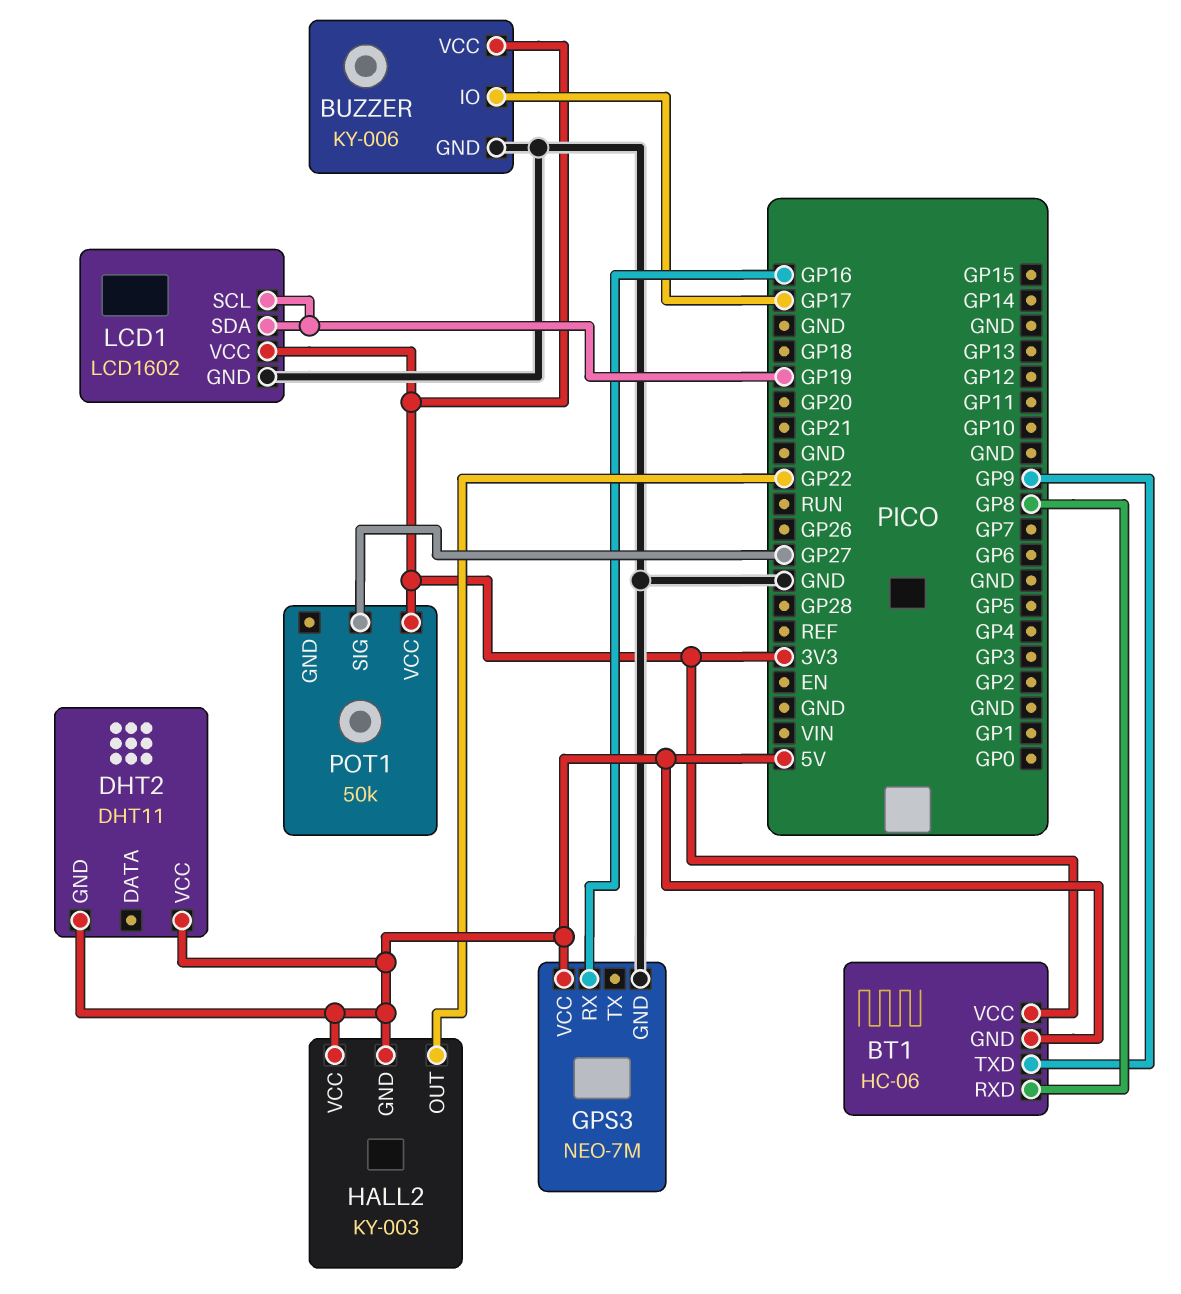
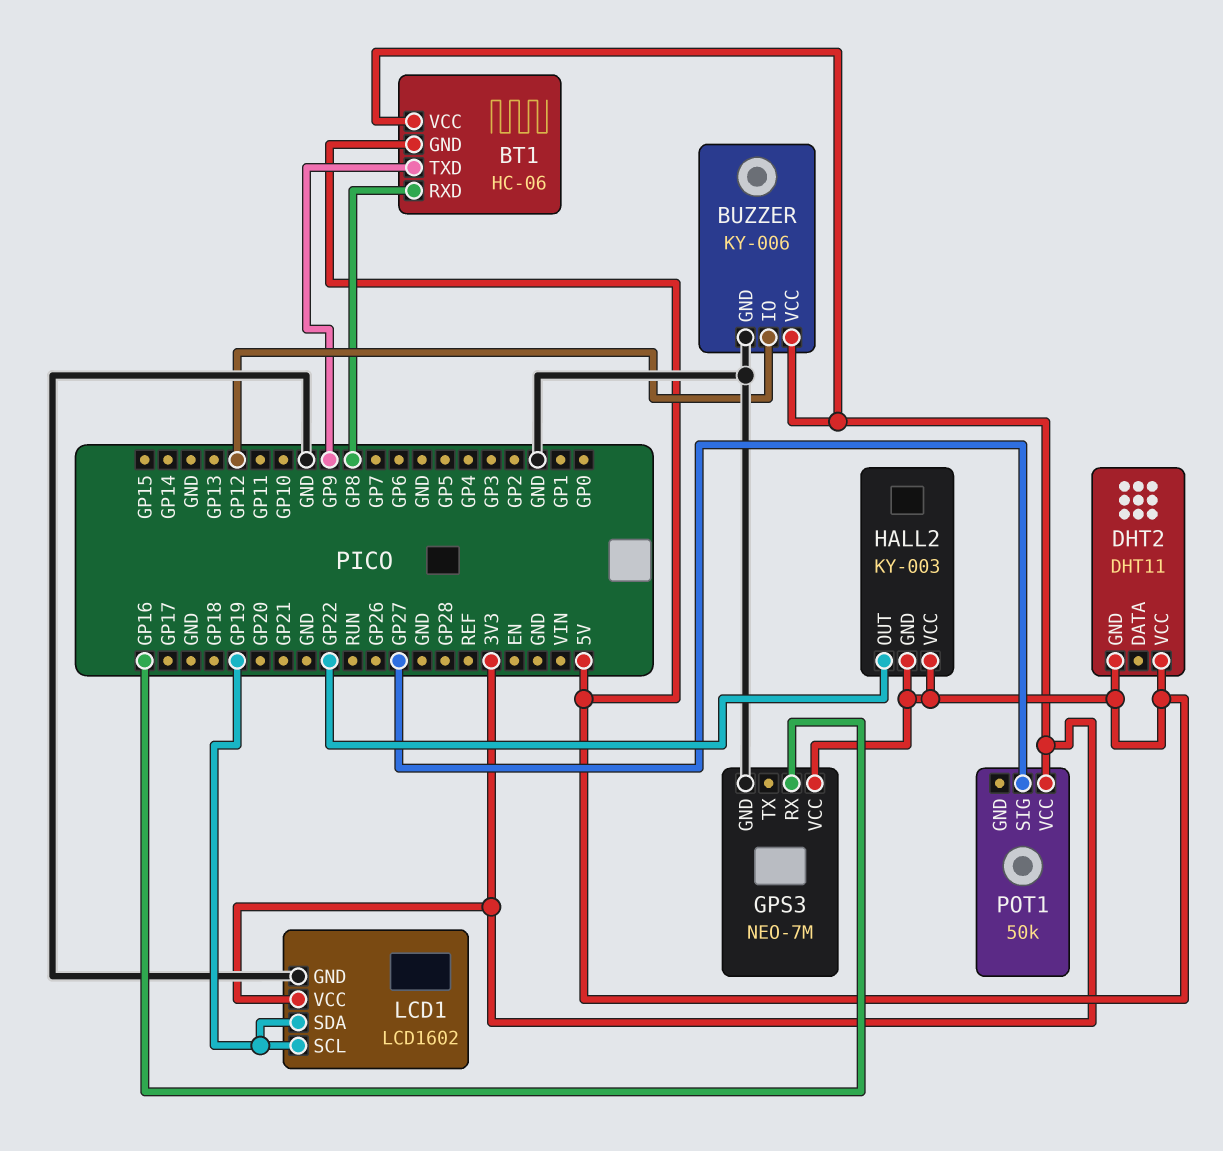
BUZZER pin IO: GP17 -> GP12

